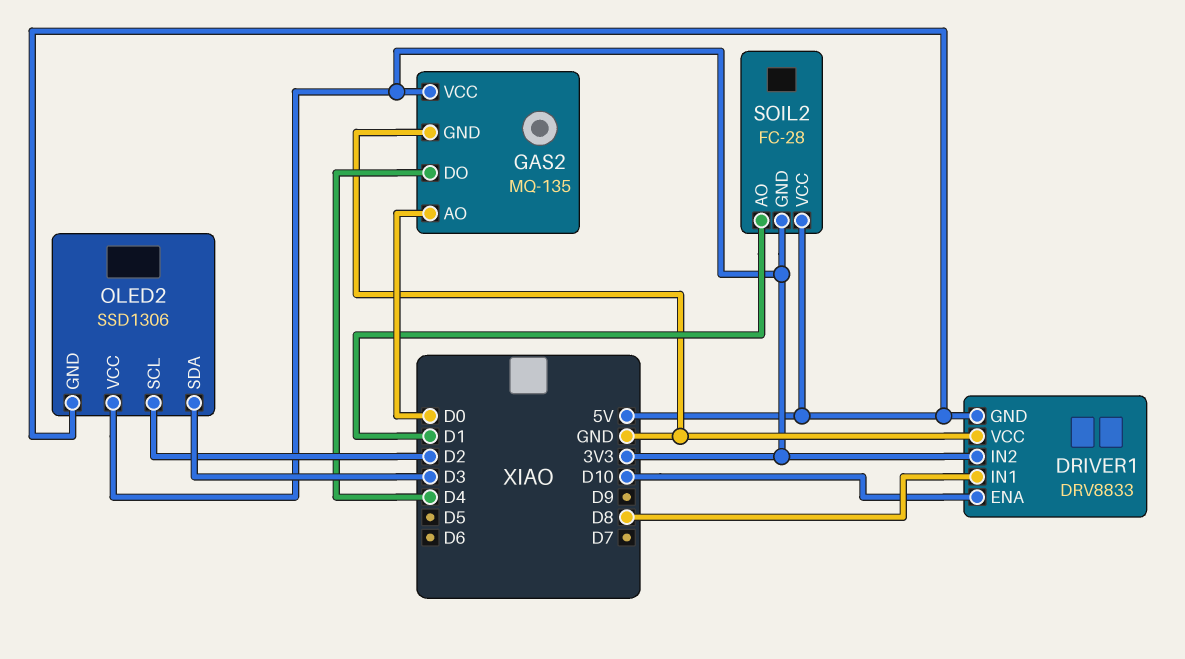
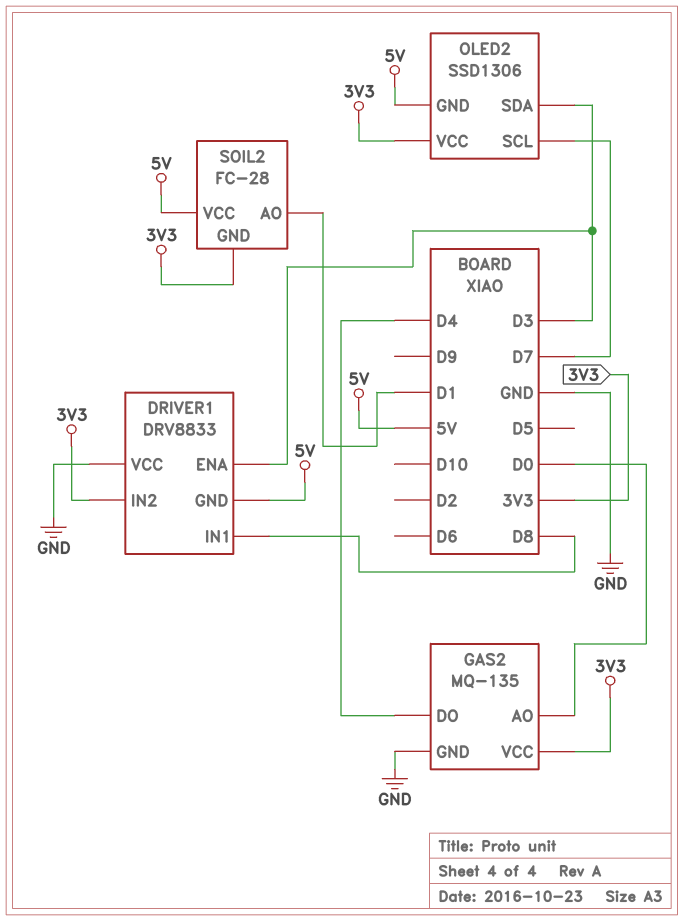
DRIVER1 pin ENA: D10 -> D3
OLED2 pin SCL: D2 -> D7

